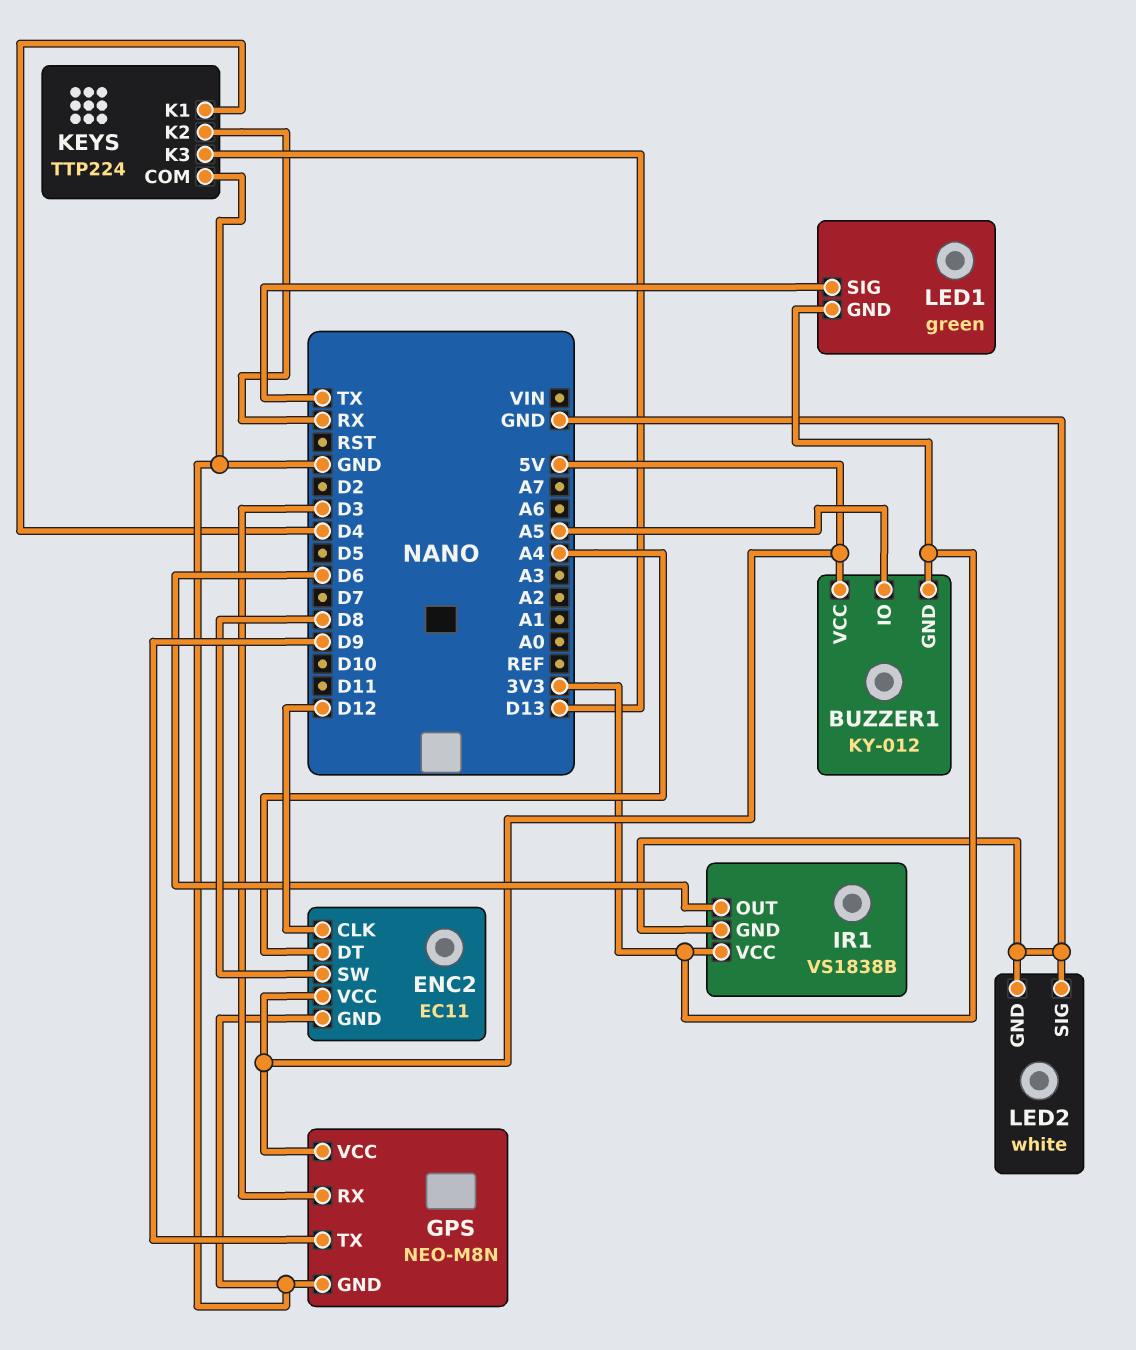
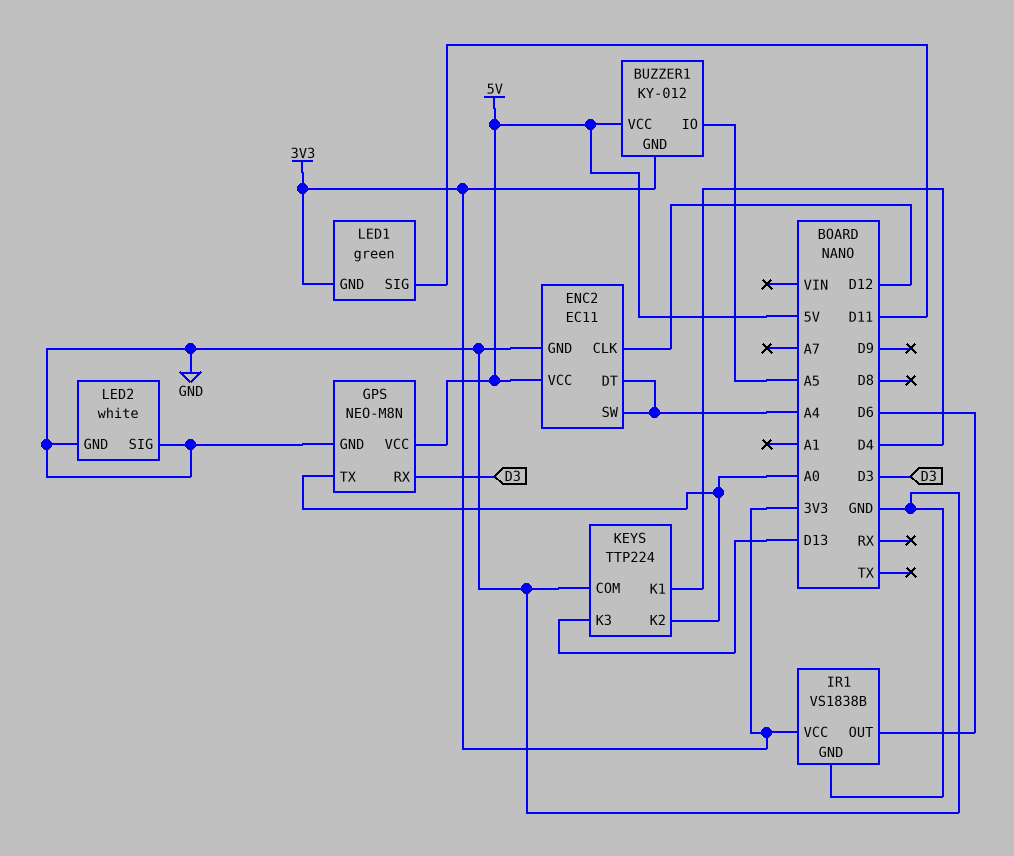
ENC2 pin SW: D8 -> A4
GPS pin TX: D9 -> A0
KEYS pin K2: RX -> A0
LED1 pin SIG: TX -> D11

